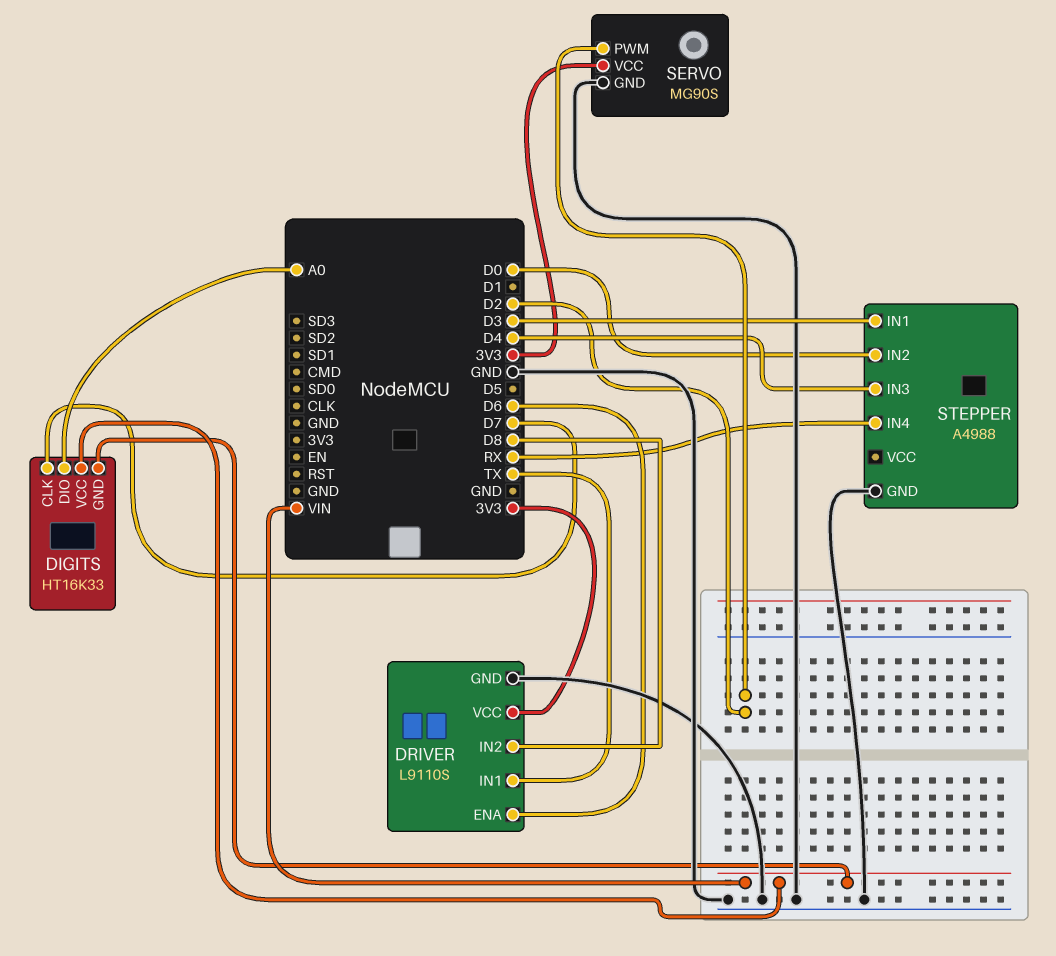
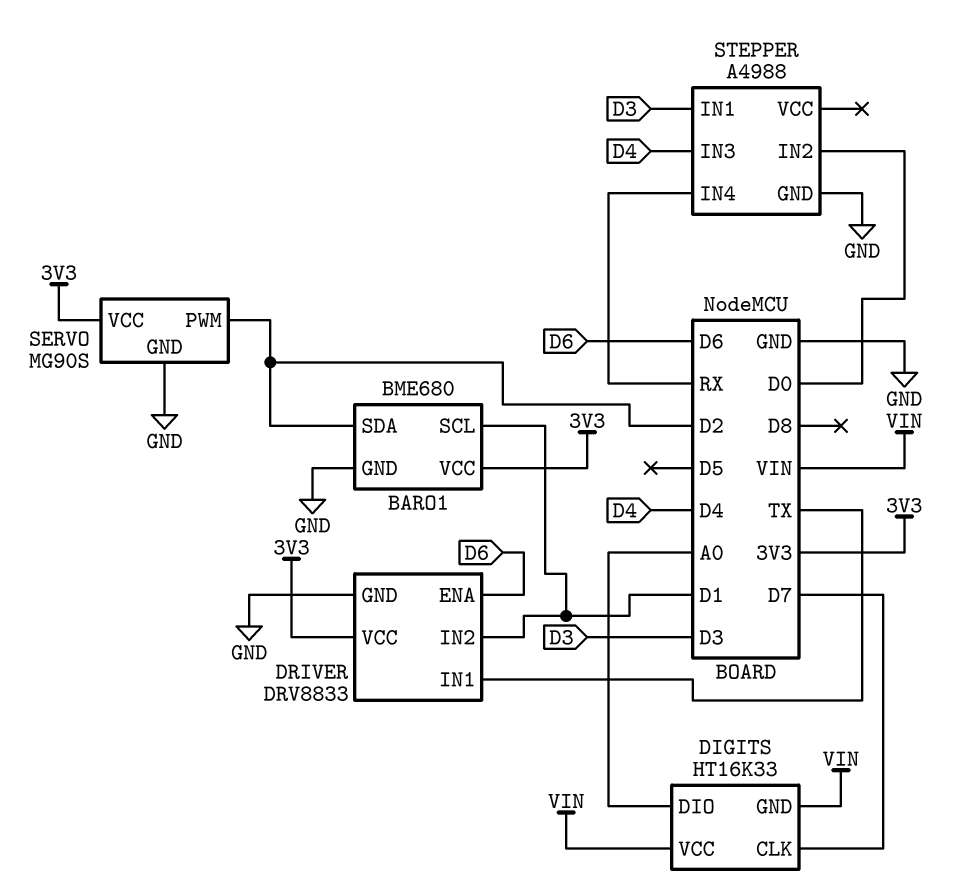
BARO1: none -> BME680
BARO1 pin GND: none -> GND
BARO1 pin SCL: none -> D1
BARO1 pin SDA: none -> D2
BARO1 pin VCC: none -> 3V3
DRIVER: L9110S -> DRV8833
DRIVER pin IN2: D8 -> D1

